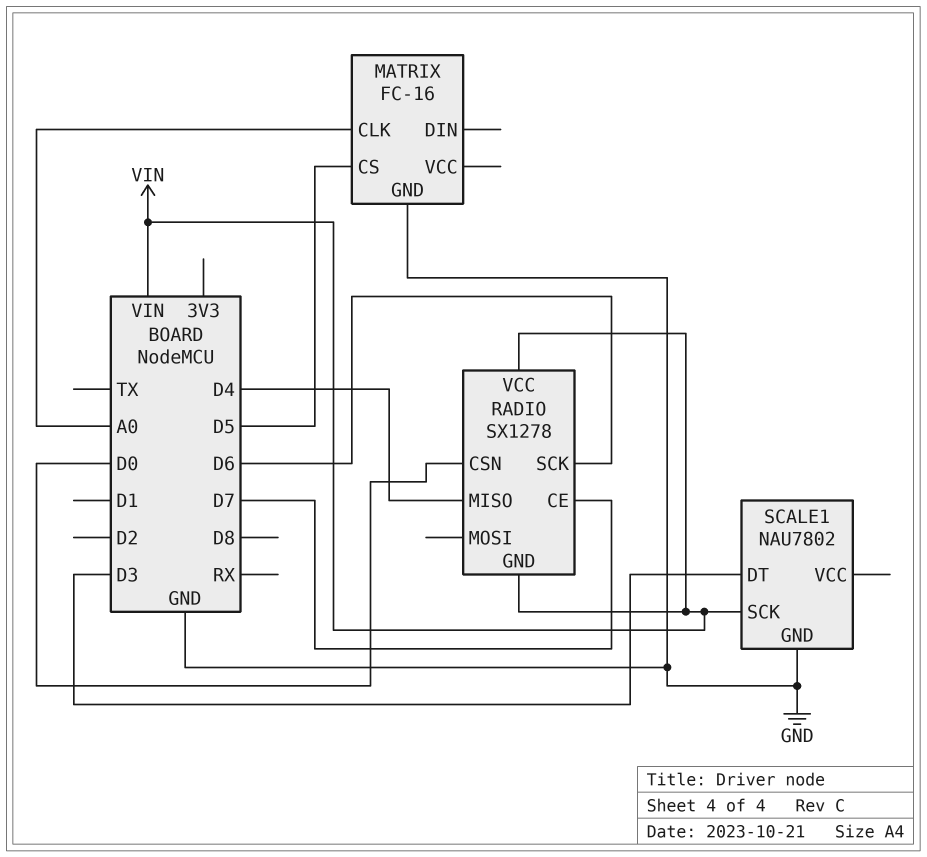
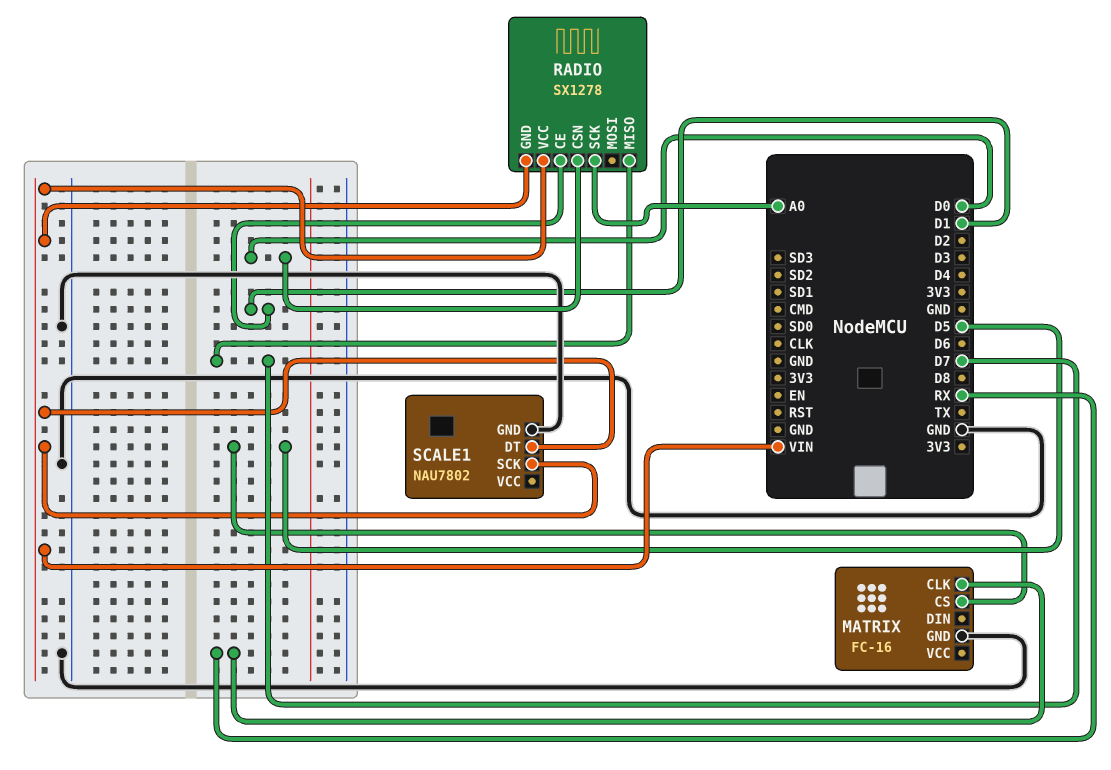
MATRIX pin CLK: A0 -> RX
RADIO pin CE: D7 -> D1
RADIO pin MISO: D4 -> D7
RADIO pin SCK: D6 -> A0
SCALE1 pin DT: D3 -> VIN

